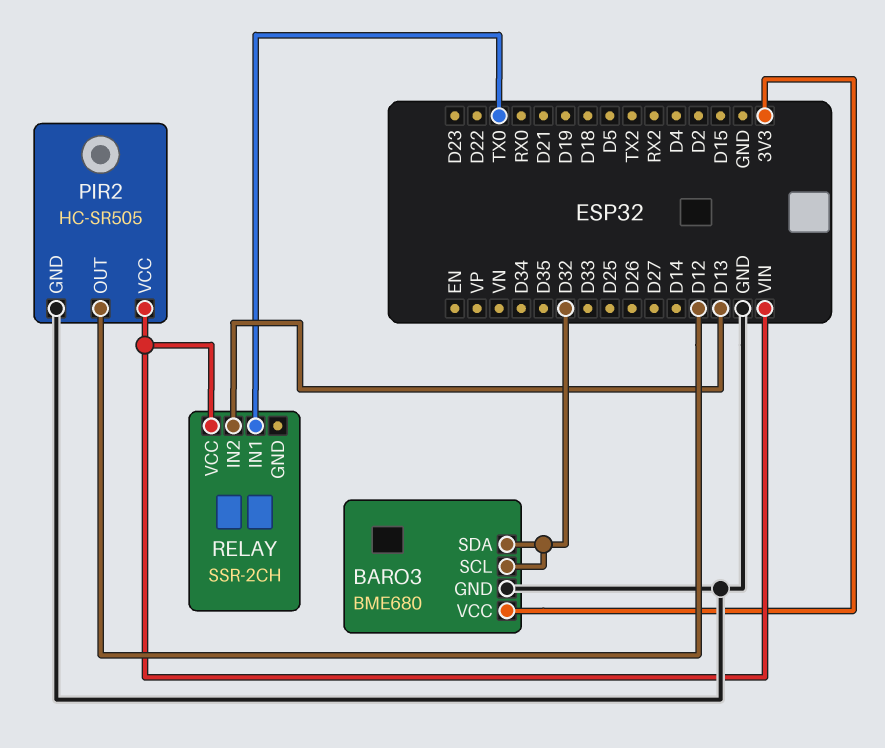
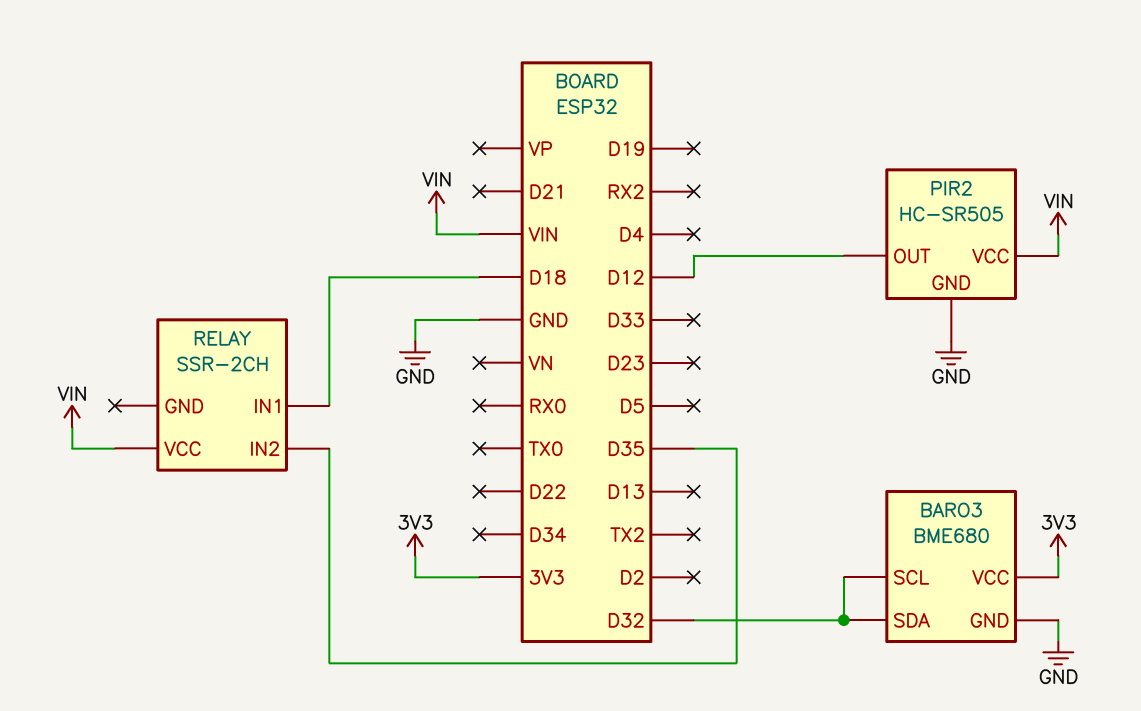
RELAY pin IN1: TX0 -> D18
RELAY pin IN2: D13 -> D35

